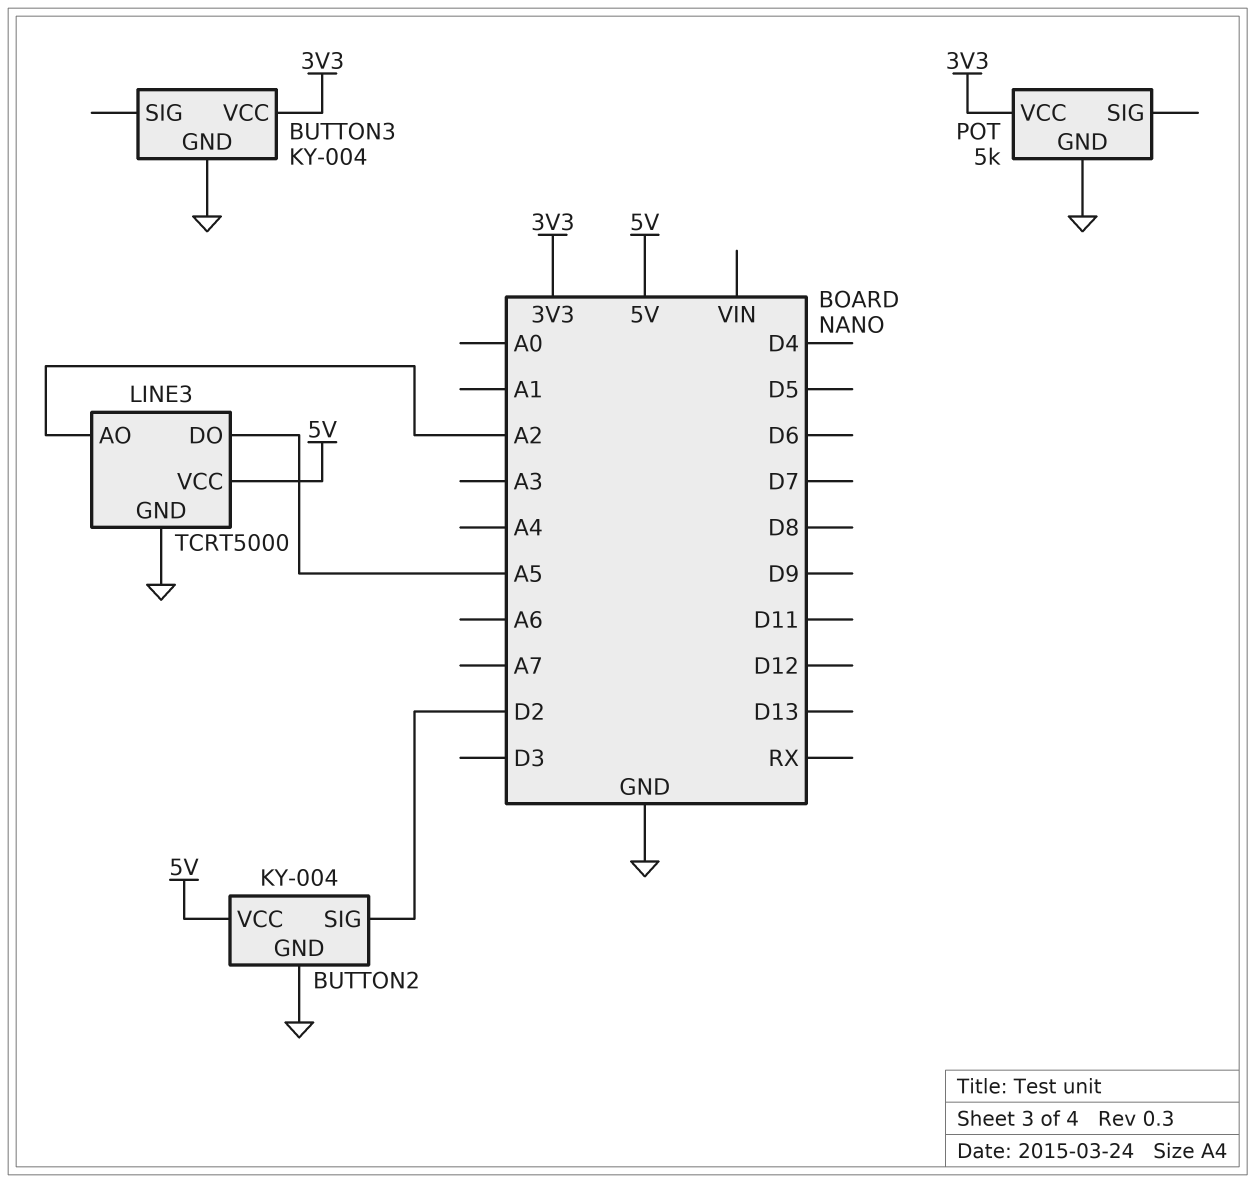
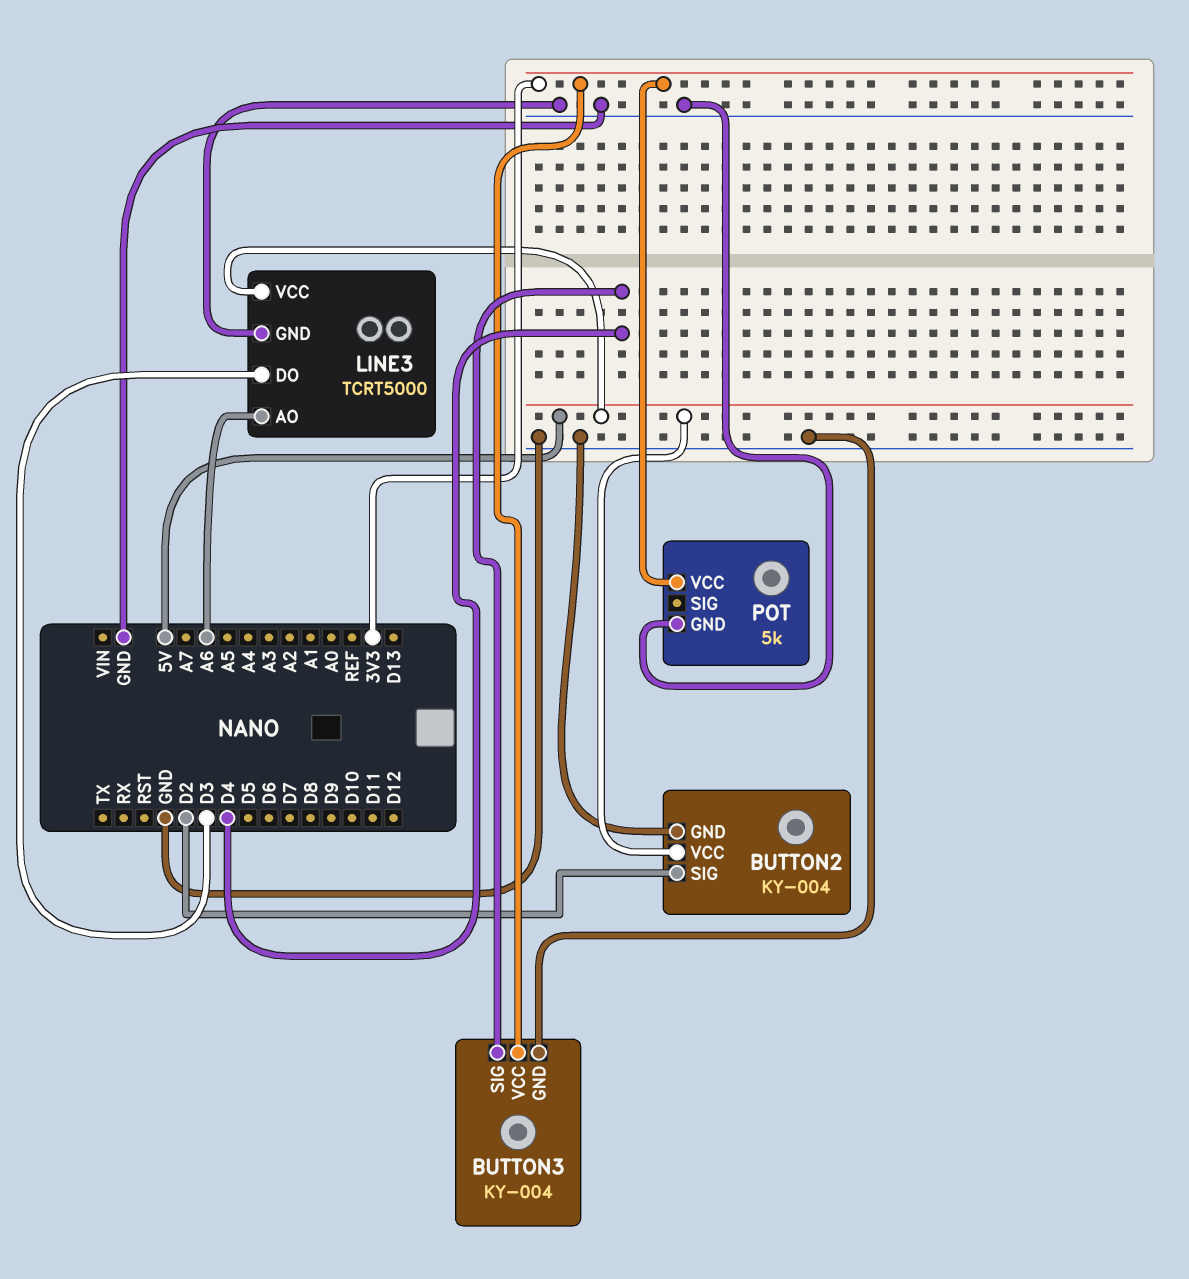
BUTTON3 pin SIG: none -> D4
LINE3 pin AO: A2 -> A6
LINE3 pin DO: A5 -> D3

